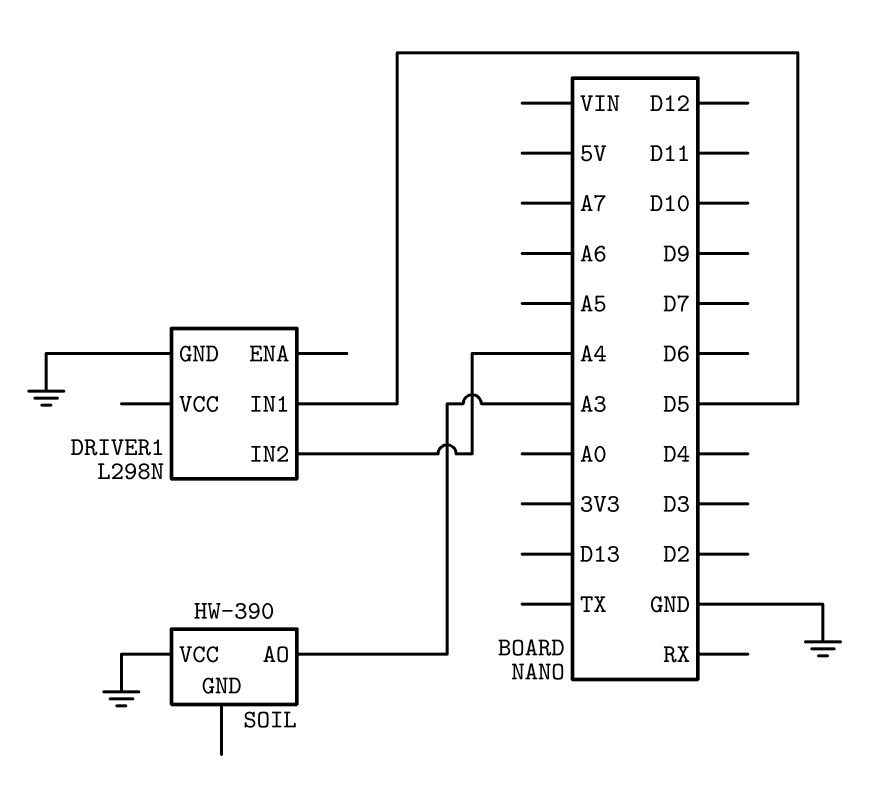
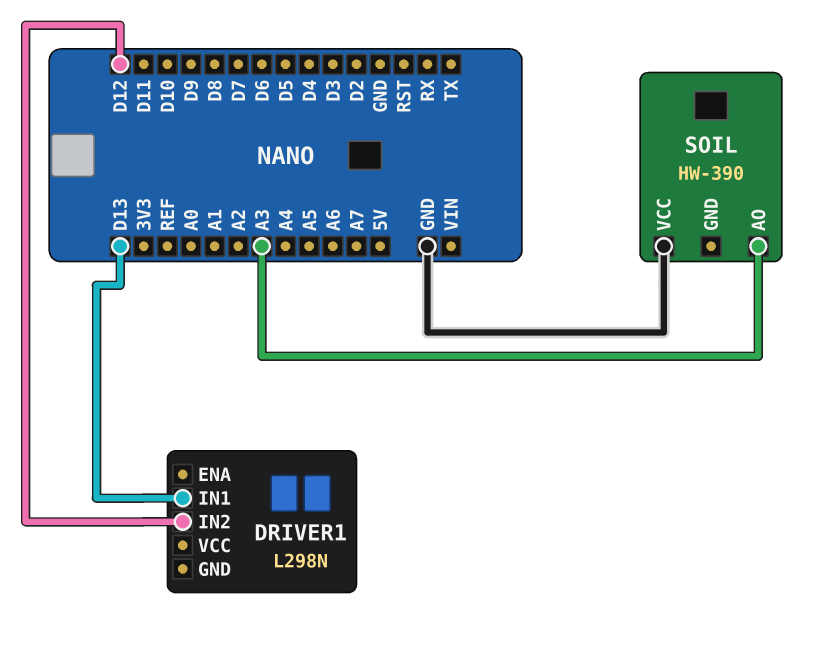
DRIVER1 pin GND: GND -> none
DRIVER1 pin IN1: D5 -> D13
DRIVER1 pin IN2: A4 -> D12

